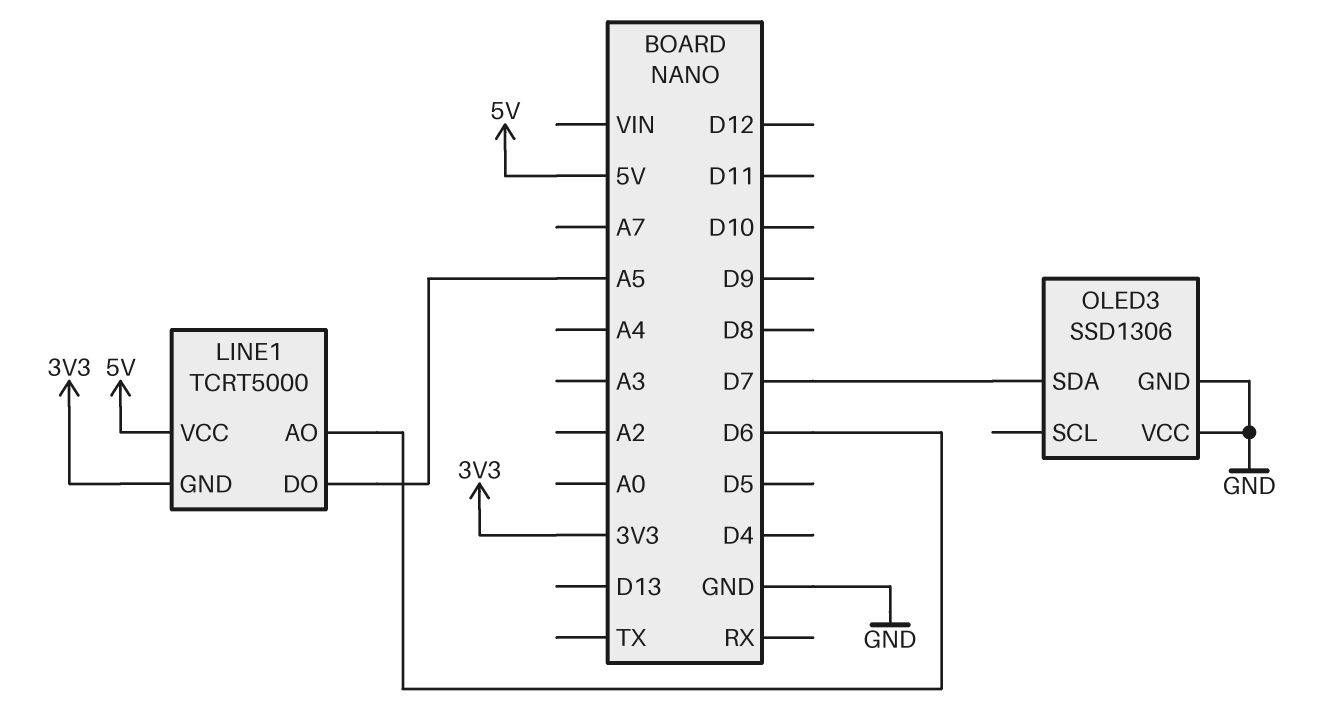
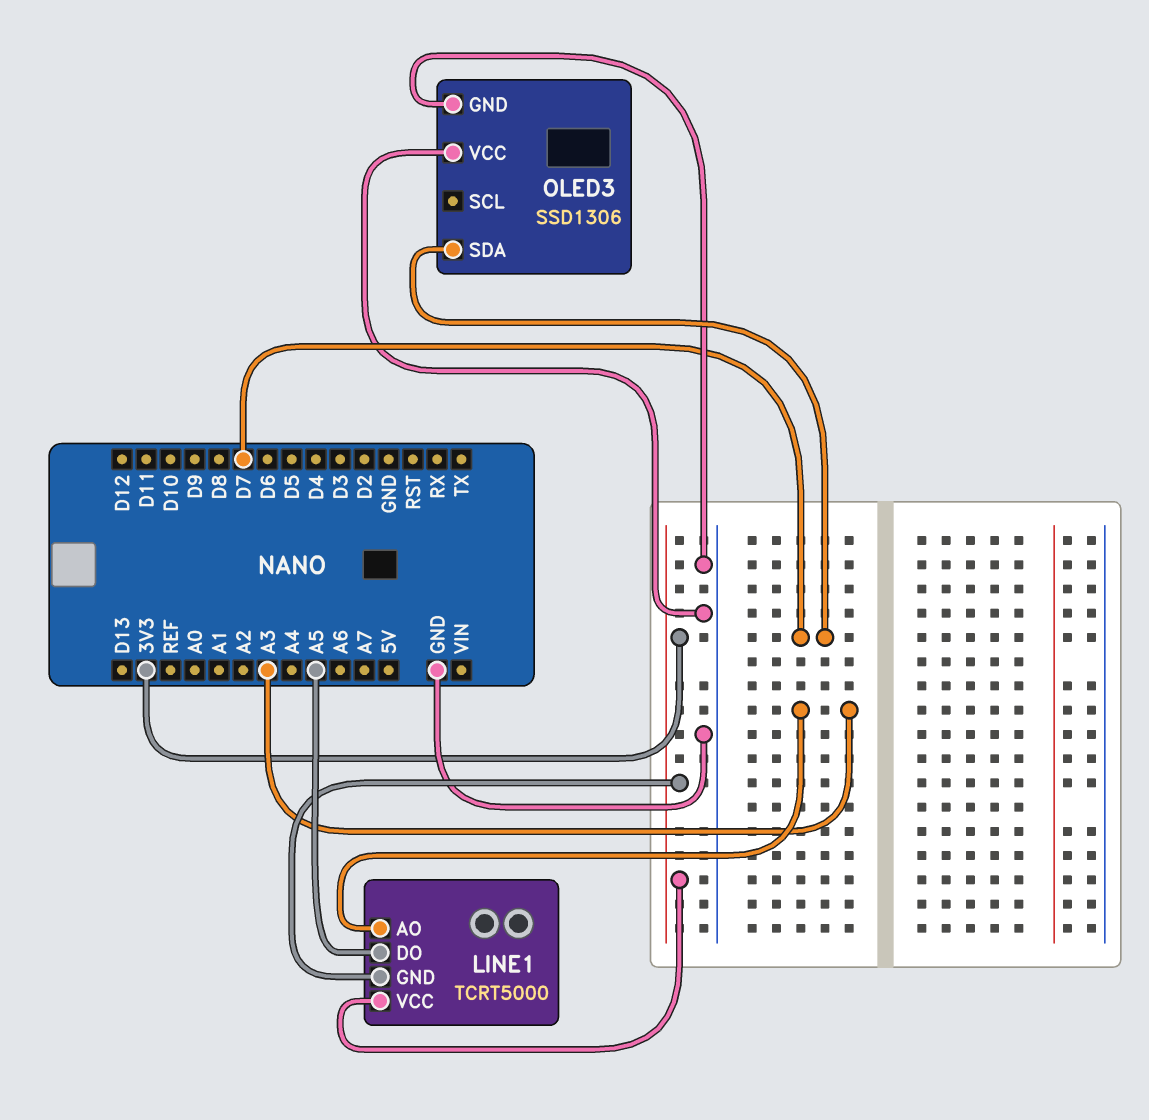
LINE1 pin AO: D6 -> A3
LINE1 pin VCC: 5V -> 3V3

